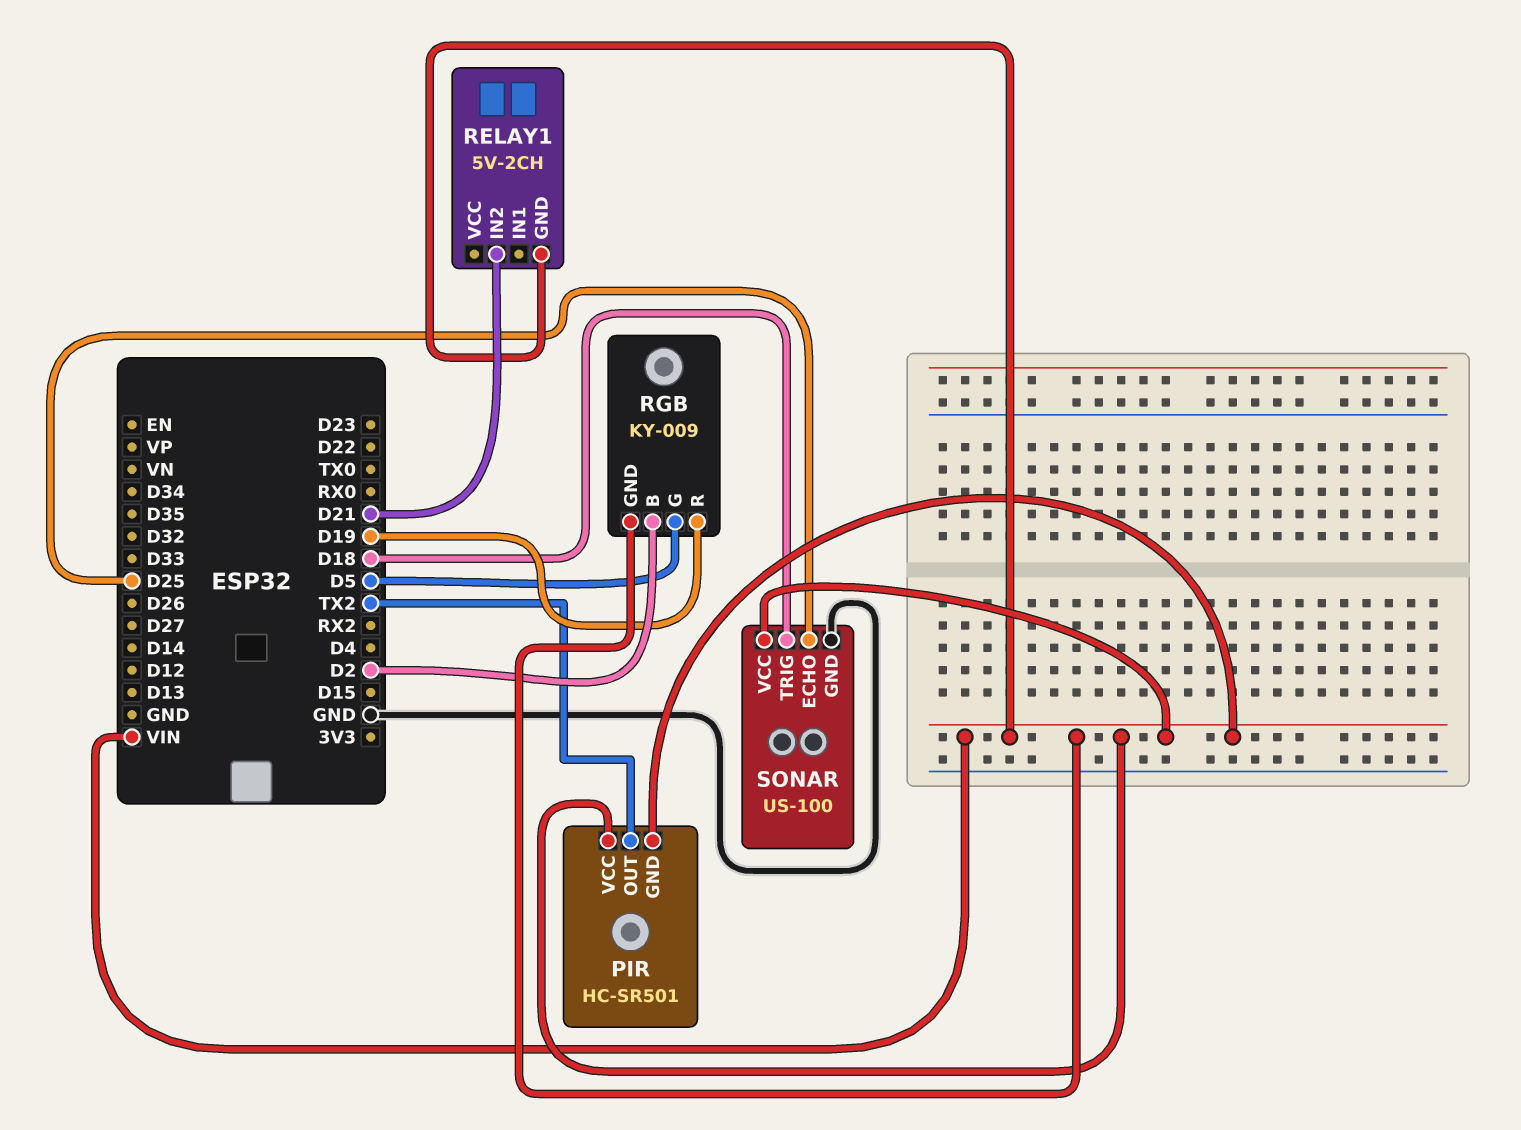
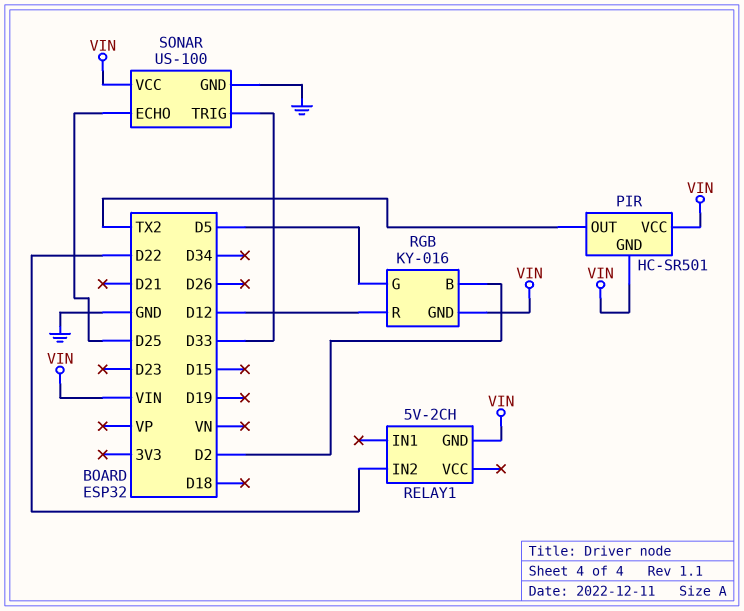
RELAY1 pin IN2: D21 -> D22
RGB: KY-009 -> KY-016
RGB pin R: D19 -> D12
SONAR pin TRIG: D18 -> D33

